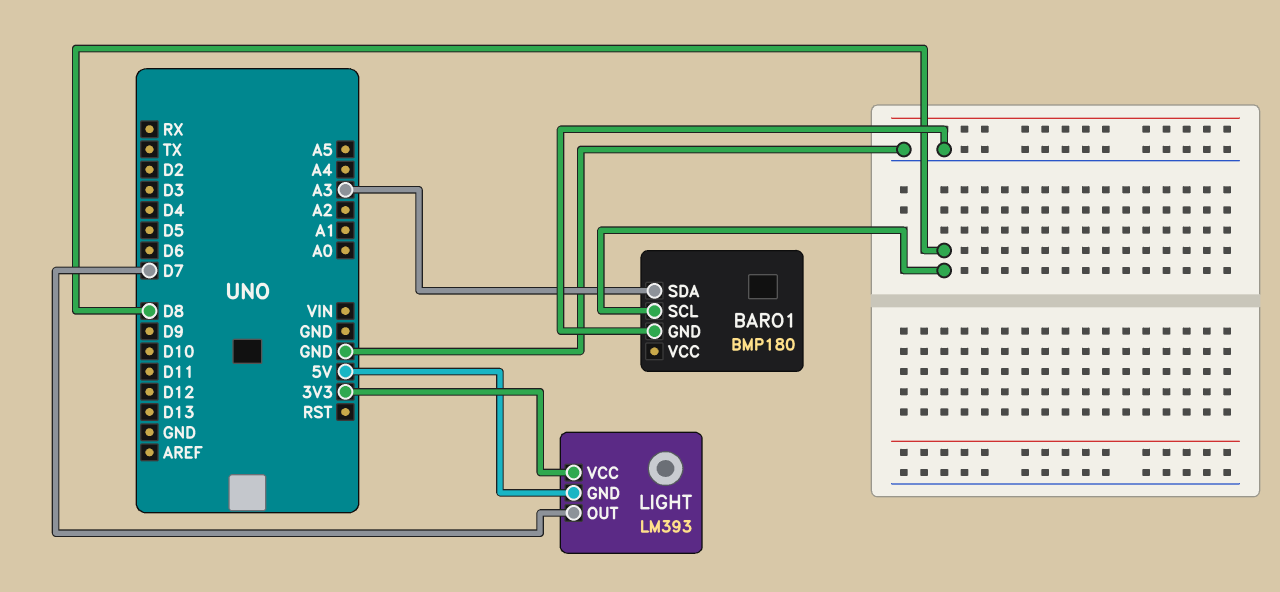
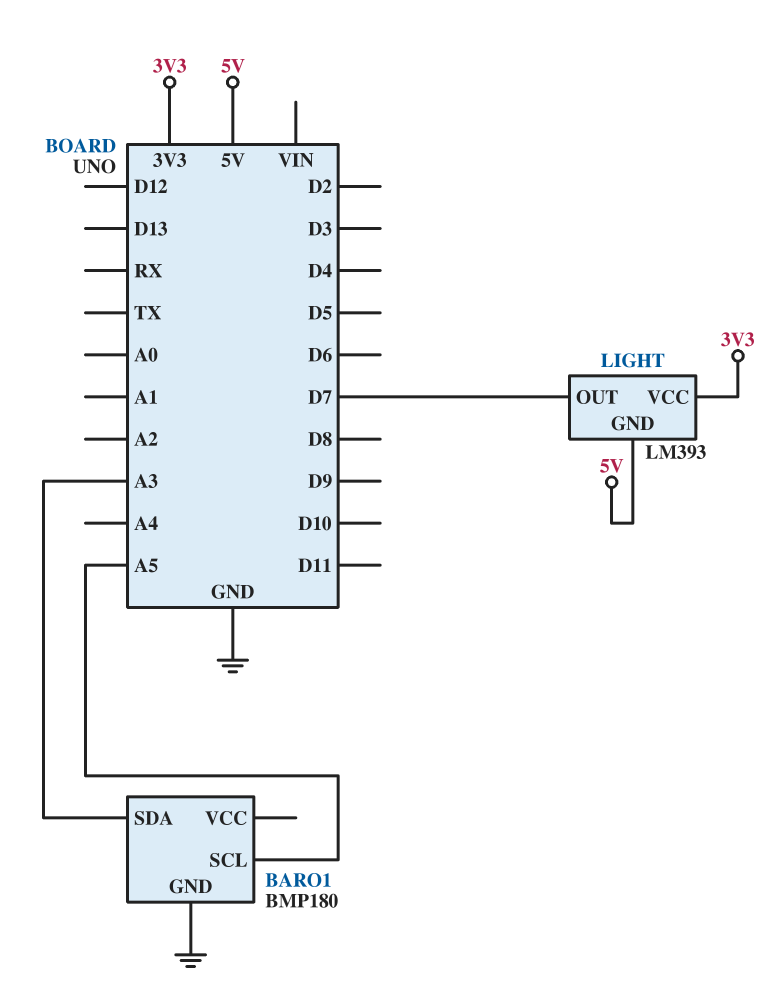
BARO1 pin SCL: D8 -> A5

